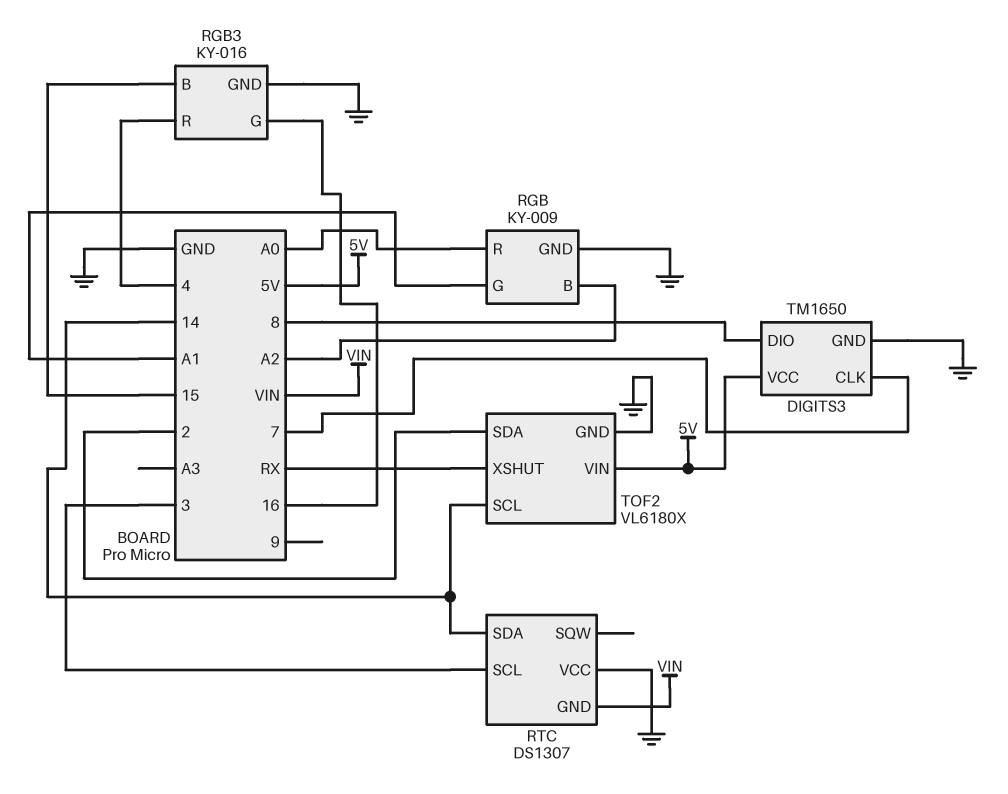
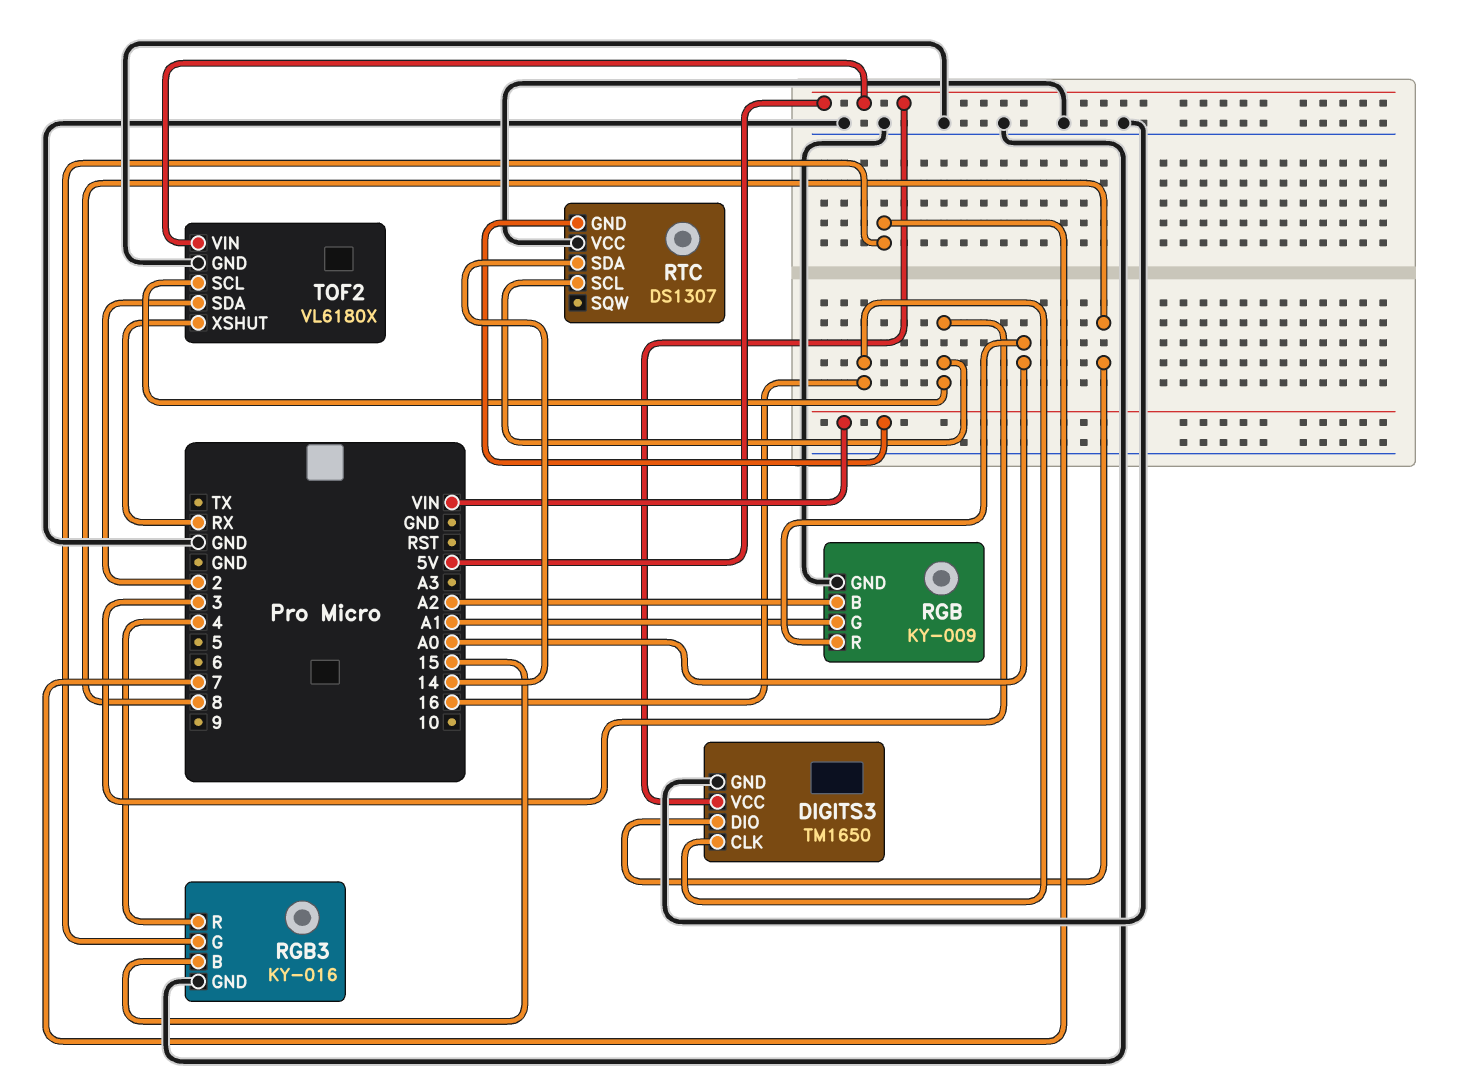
DIGITS3 pin CLK: 7 -> 16
RGB3 pin G: 16 -> 7
TOF2 pin SCL: 14 -> 3

